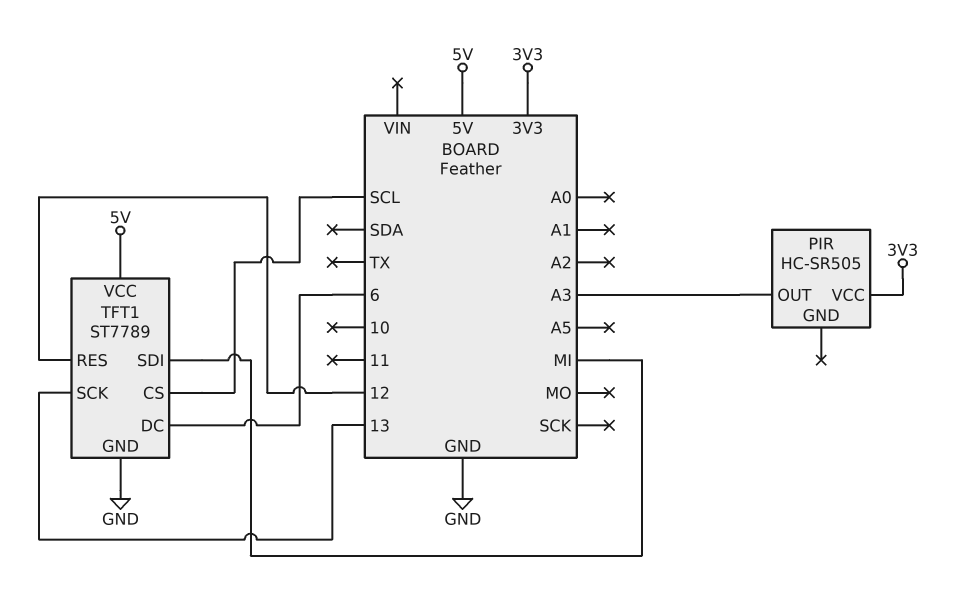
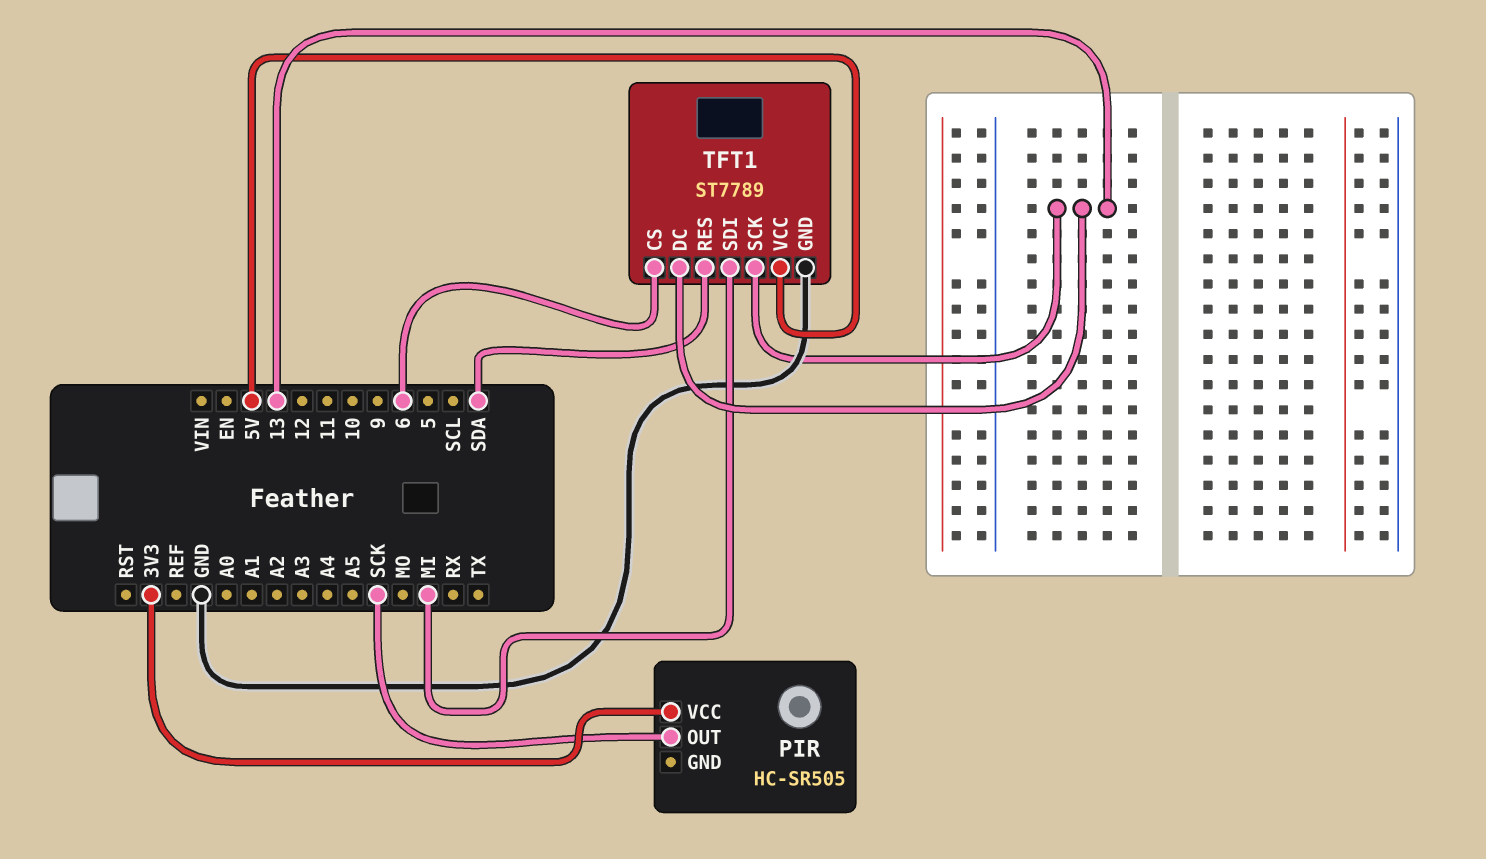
PIR pin OUT: A3 -> SCK
TFT1 pin CS: SCL -> 6
TFT1 pin DC: 6 -> 13
TFT1 pin RES: 12 -> SDA

